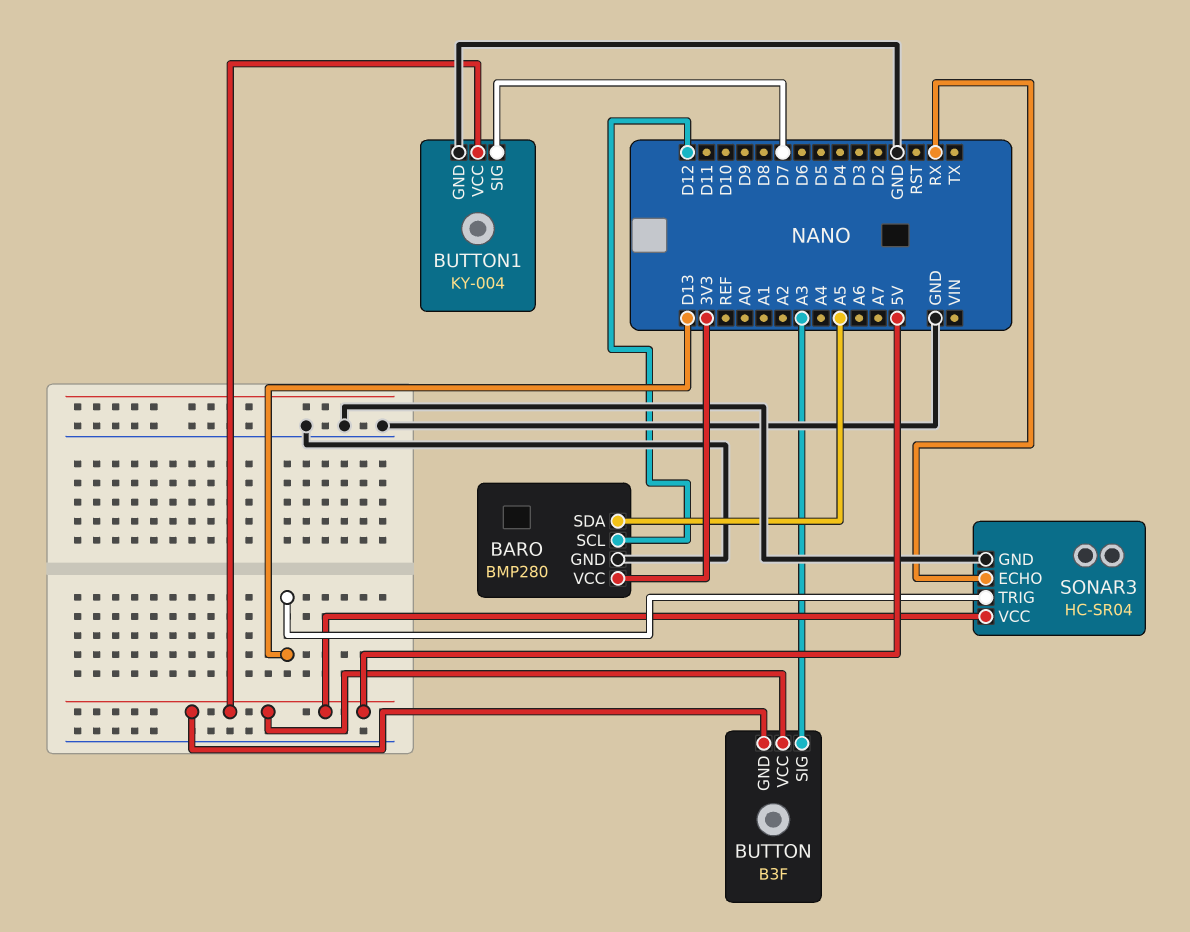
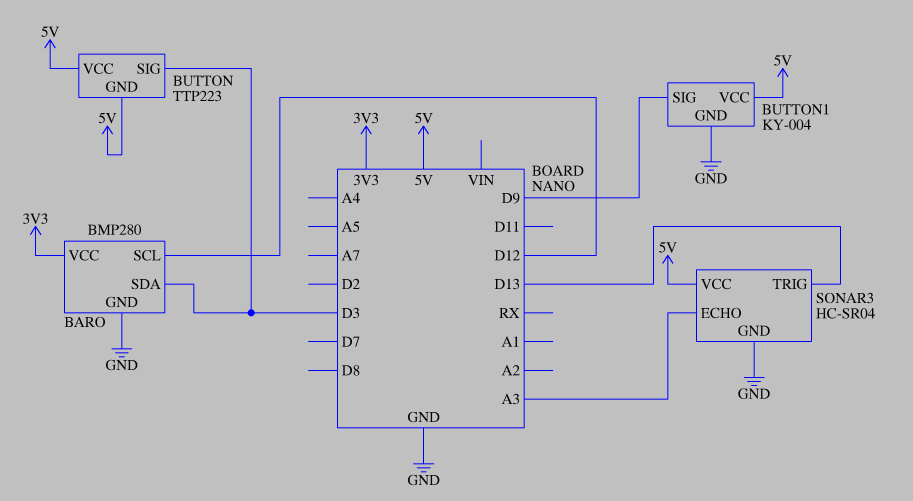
BARO pin SDA: A5 -> D3
BUTTON: B3F -> TTP223
BUTTON pin SIG: A3 -> D3
BUTTON1 pin SIG: D7 -> D9
SONAR3 pin ECHO: RX -> A3

